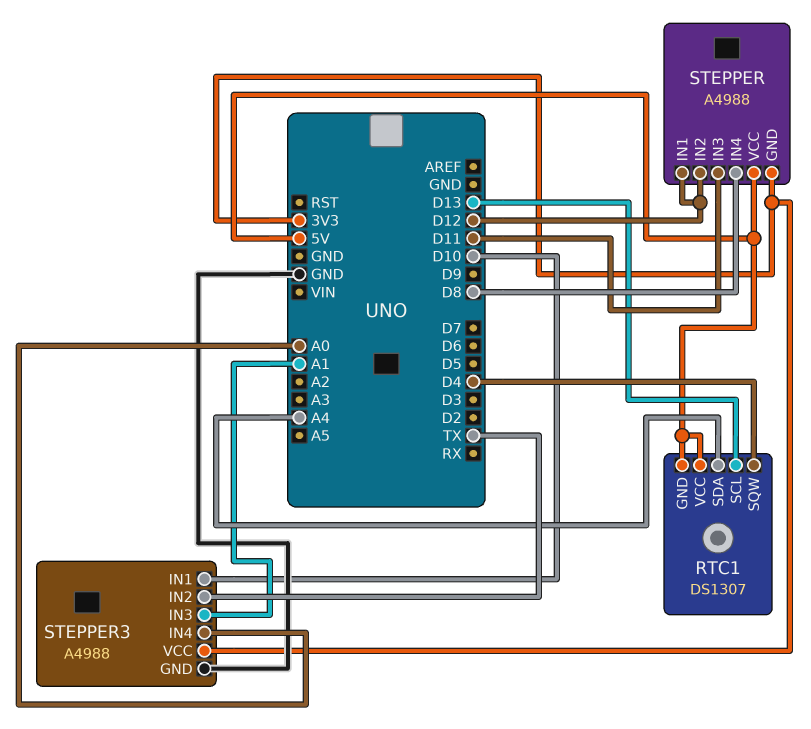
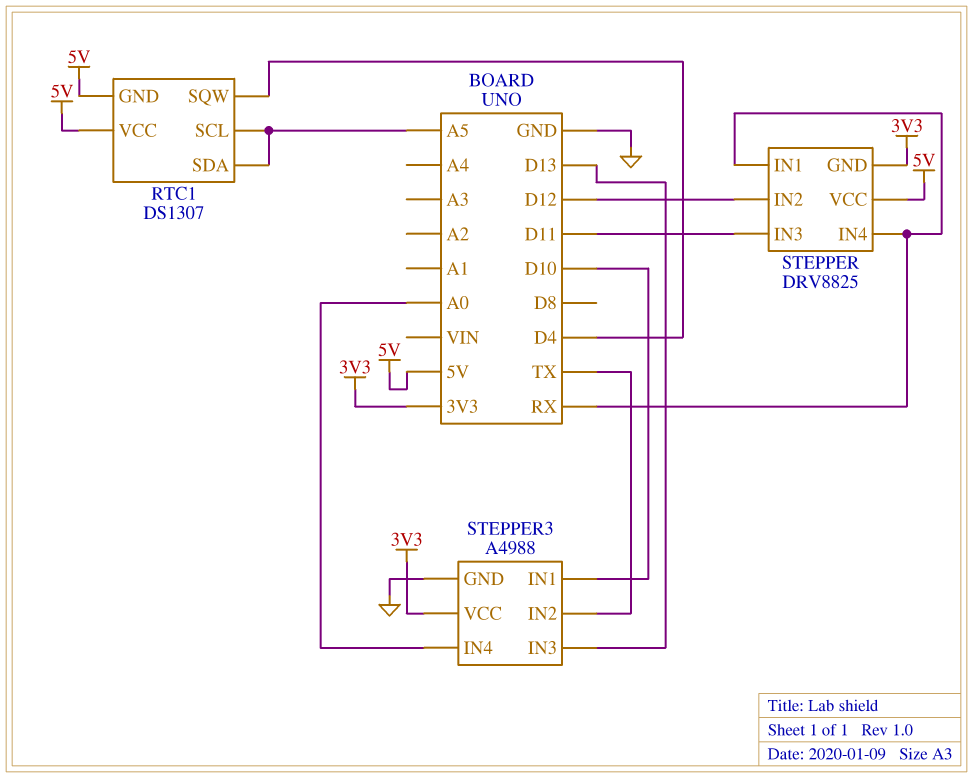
RTC1 pin SCL: D13 -> A5
RTC1 pin SDA: A4 -> A5
STEPPER: A4988 -> DRV8825
STEPPER pin IN1: D12 -> RX
STEPPER pin IN4: D8 -> RX
STEPPER3 pin IN3: A1 -> D13

